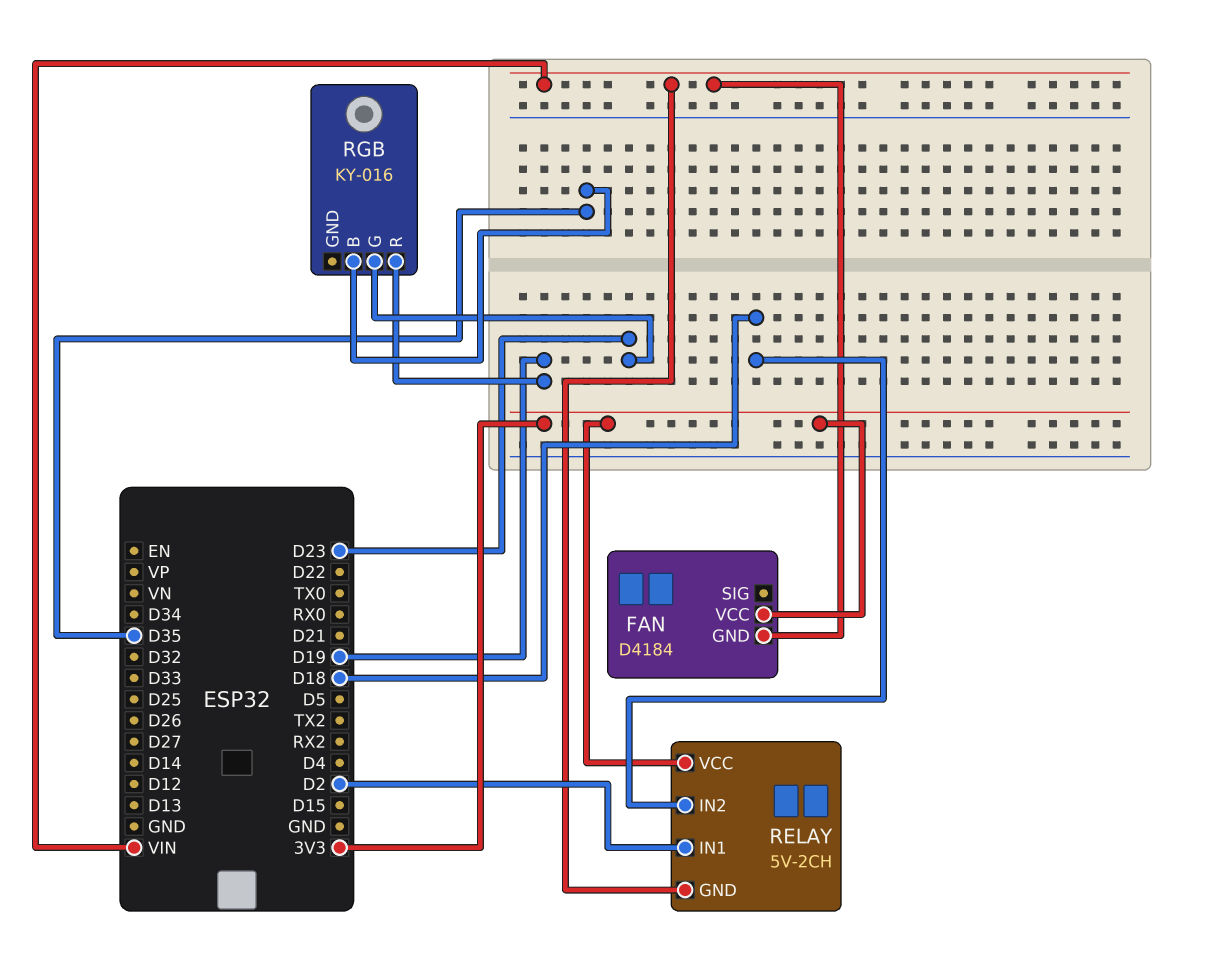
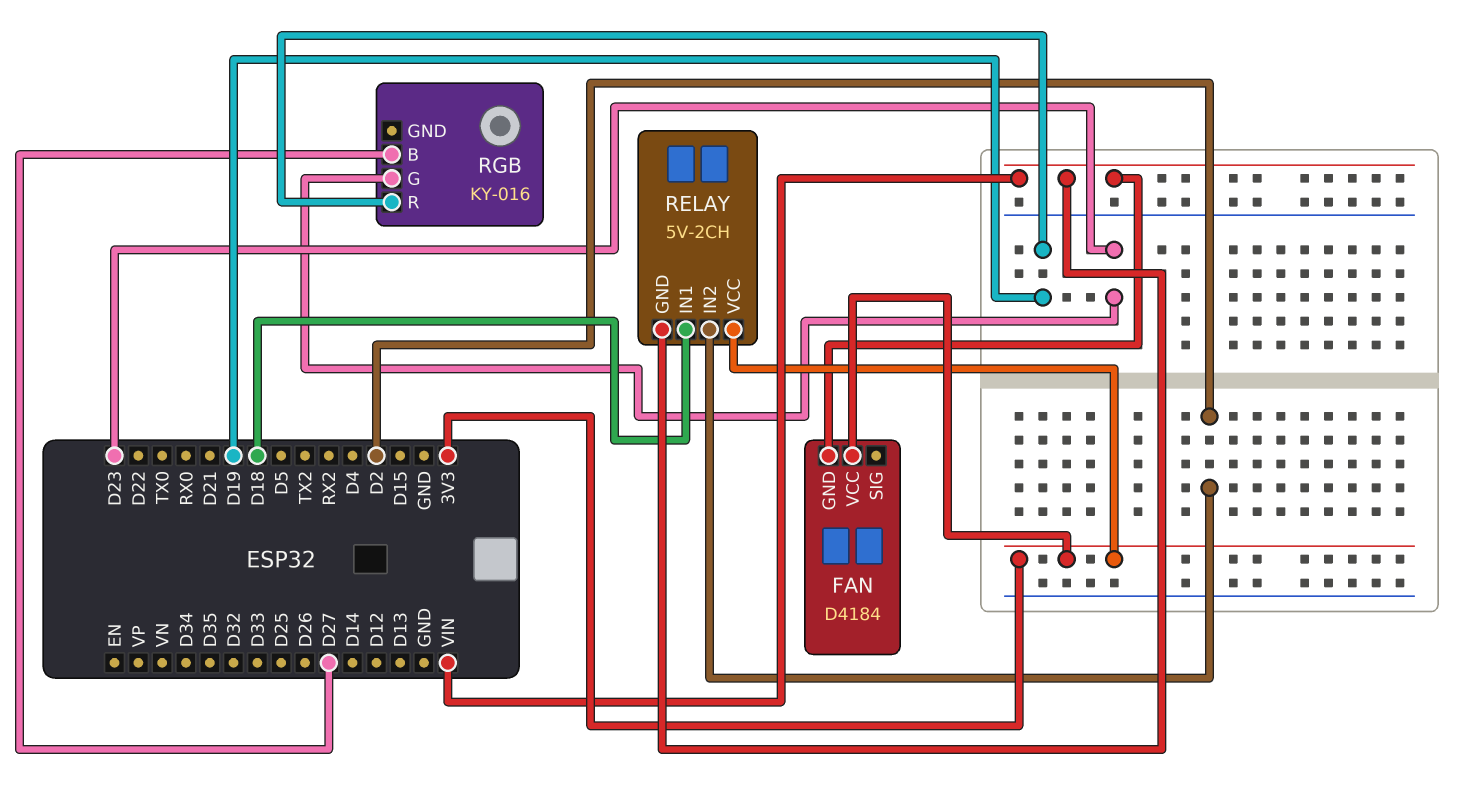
RELAY pin IN1: D2 -> D18
RELAY pin IN2: D18 -> D2
RGB pin B: D35 -> D27

